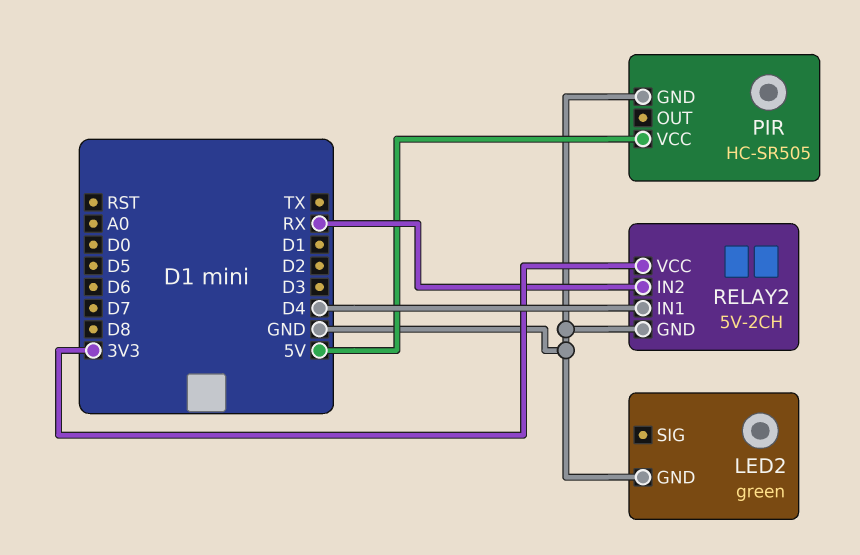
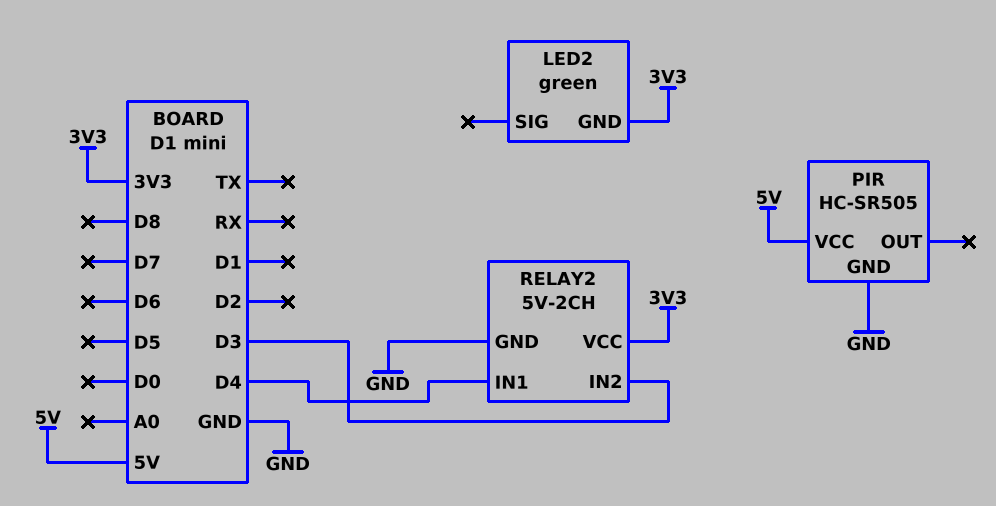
LED2 pin GND: GND -> 3V3
RELAY2 pin IN2: RX -> D3

